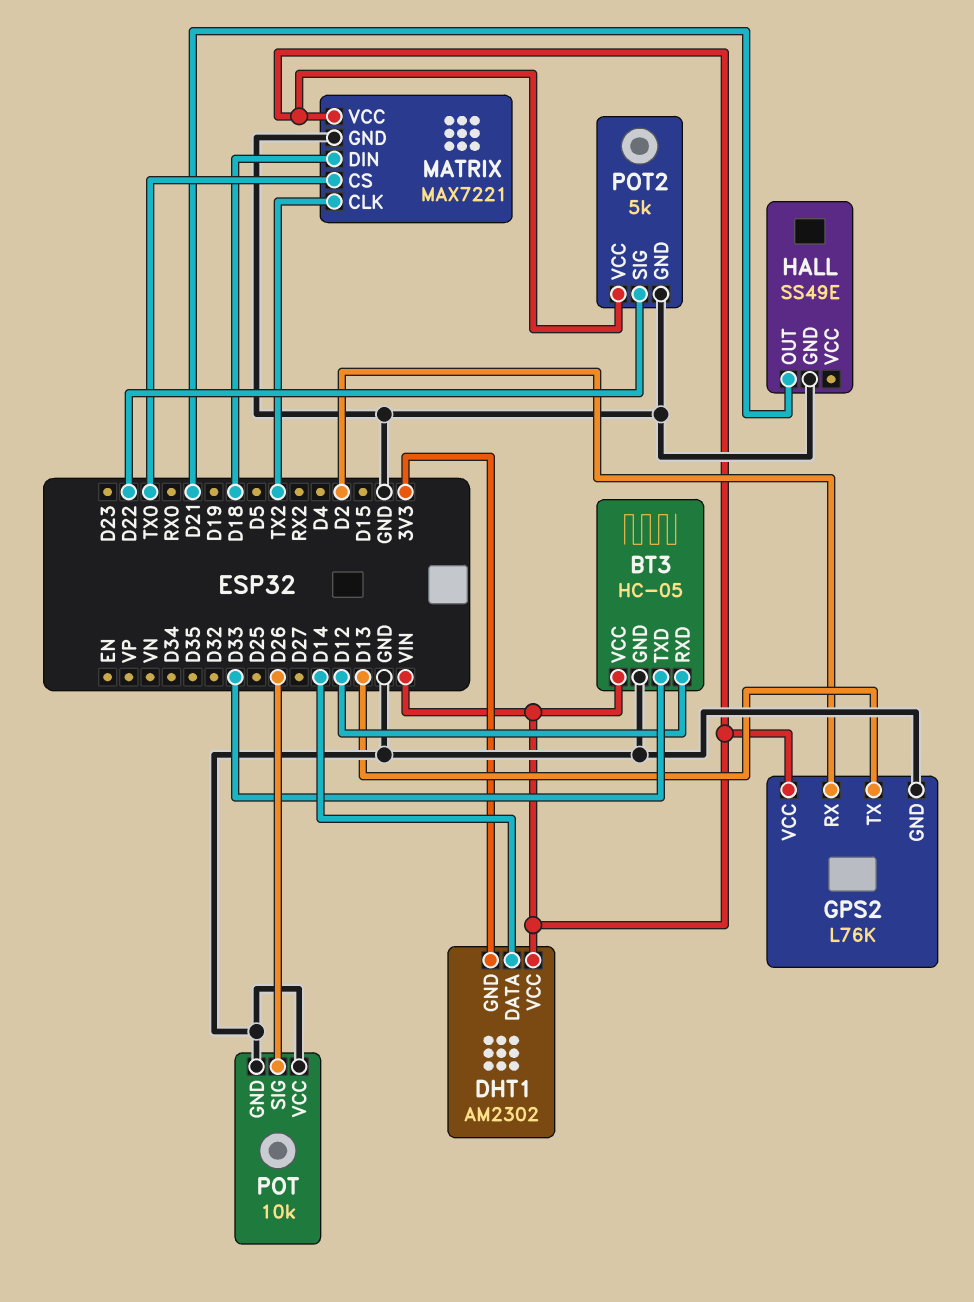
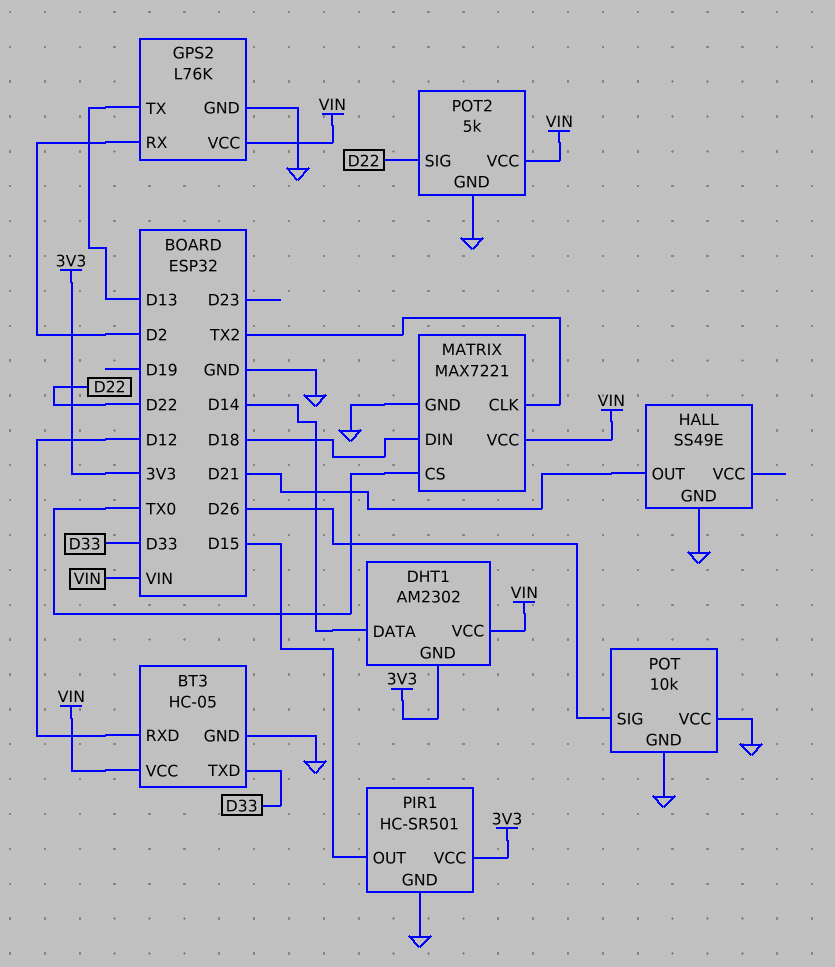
PIR1: none -> HC-SR501
PIR1 pin GND: none -> GND
PIR1 pin OUT: none -> D15
PIR1 pin VCC: none -> 3V3

